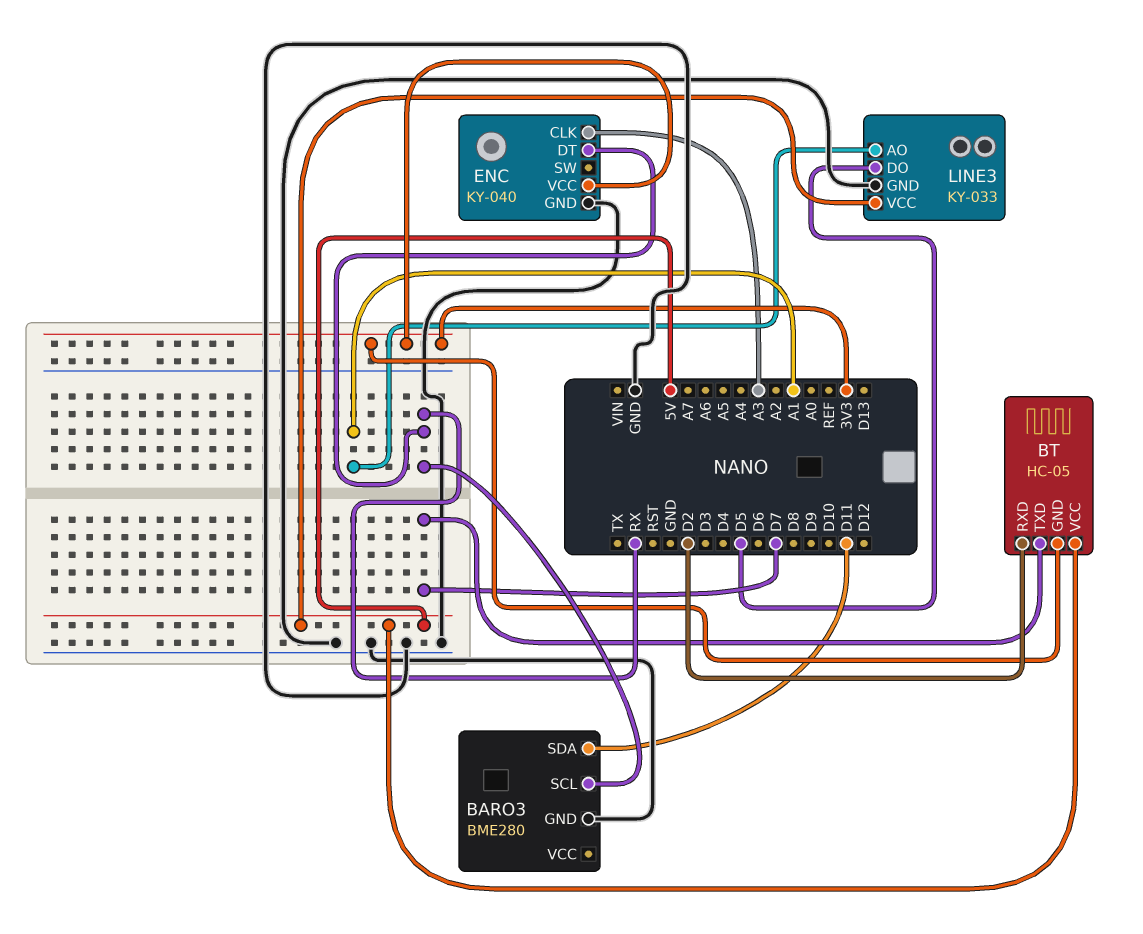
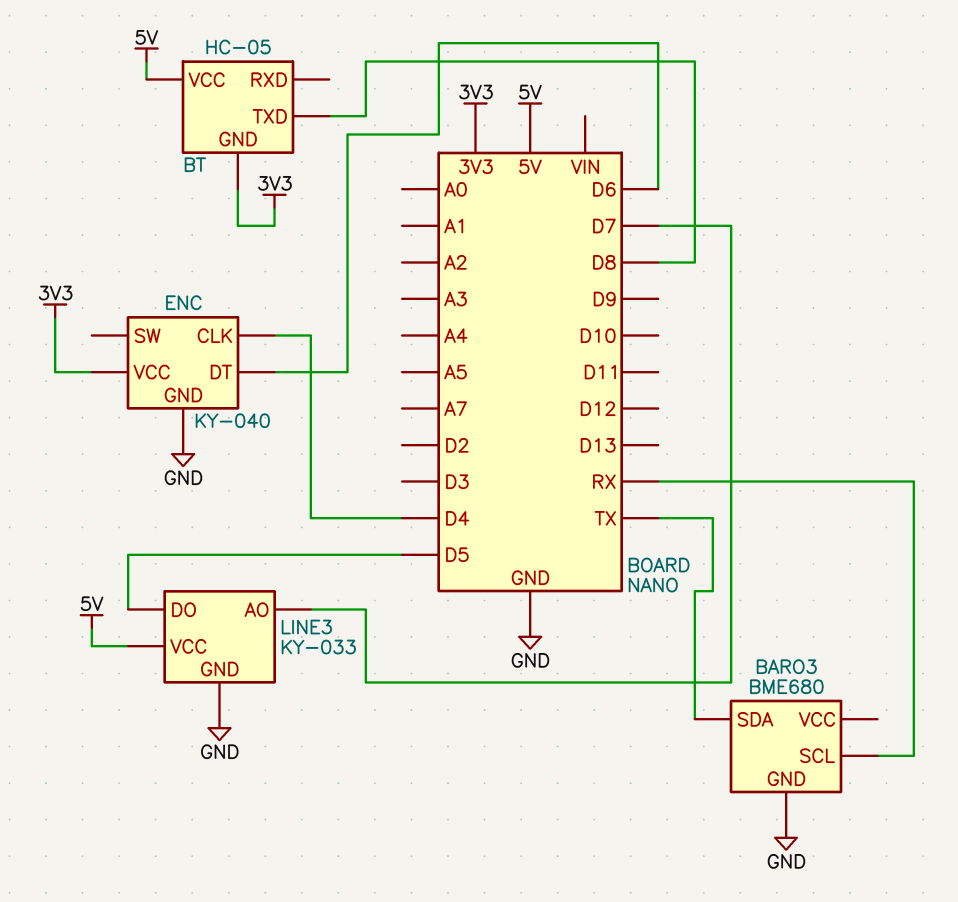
BARO3: BME280 -> BME680
BARO3 pin SDA: D11 -> TX
BT pin RXD: D2 -> none
BT pin TXD: D7 -> D8
ENC pin CLK: A3 -> D4
ENC pin DT: RX -> D6
LINE3 pin AO: A1 -> D7

